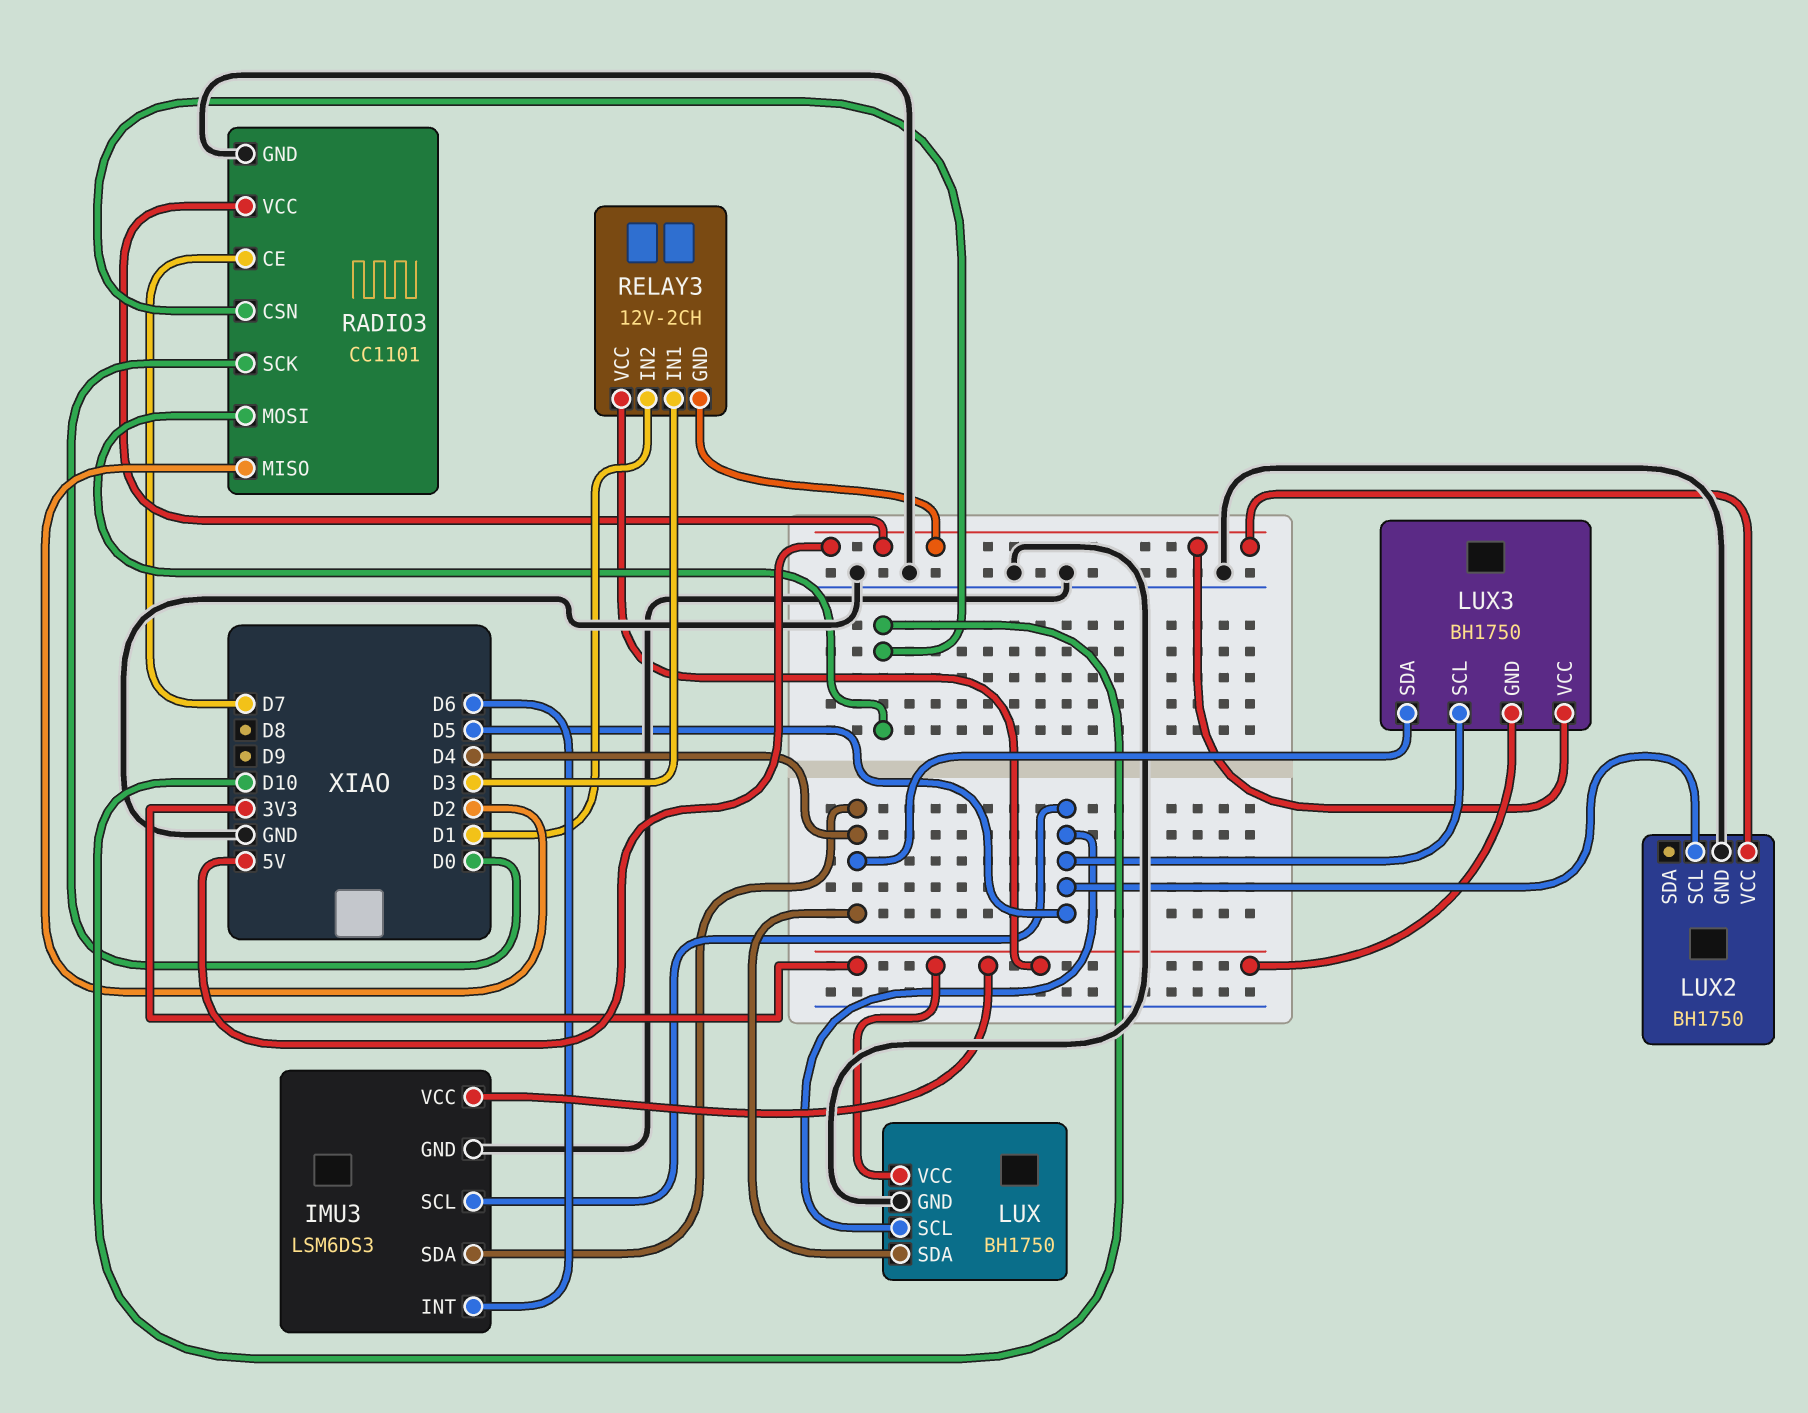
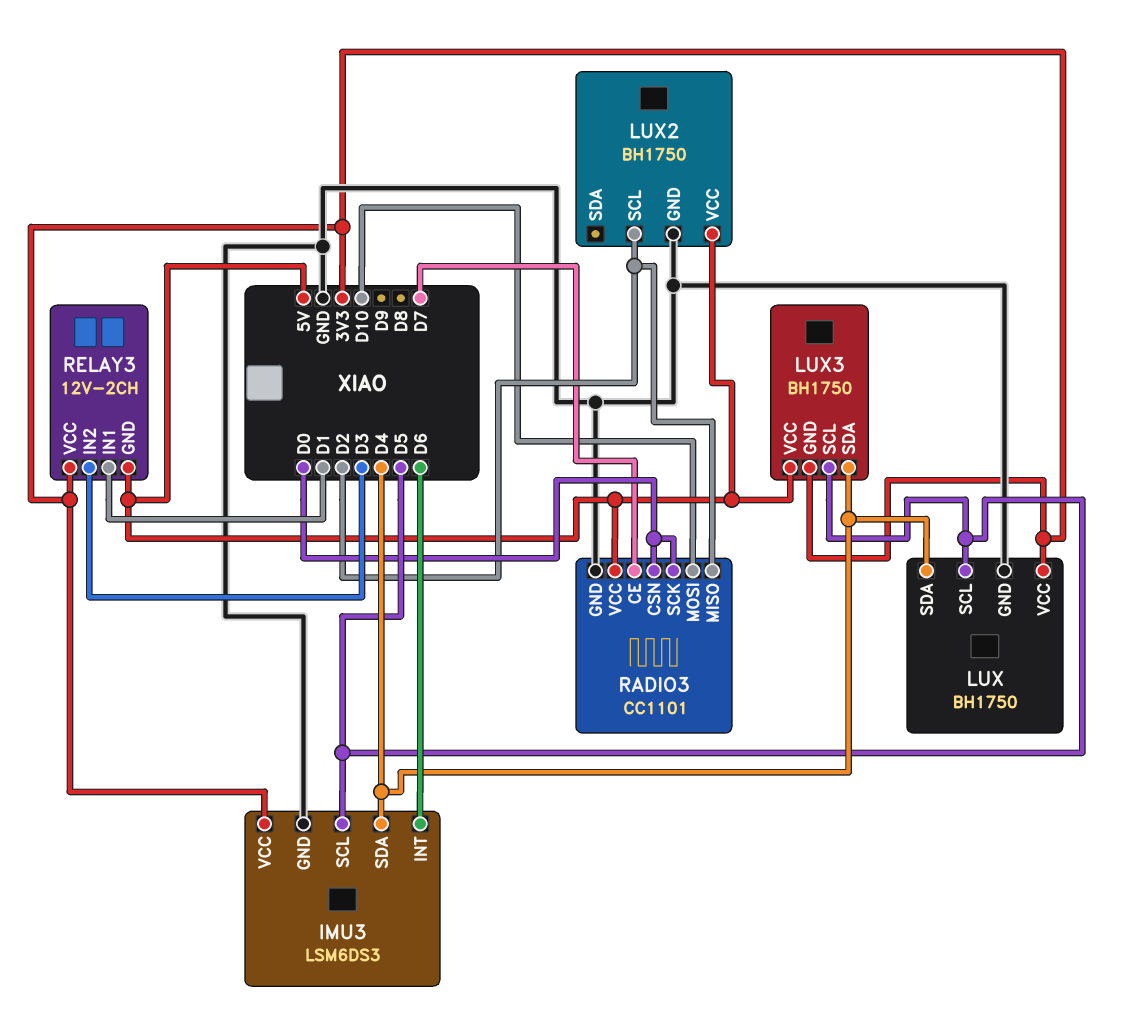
LUX2 pin SCL: D5 -> D2
RADIO3 pin CSN: D10 -> D0
RELAY3 pin IN1: D3 -> D1
RELAY3 pin IN2: D1 -> D3

